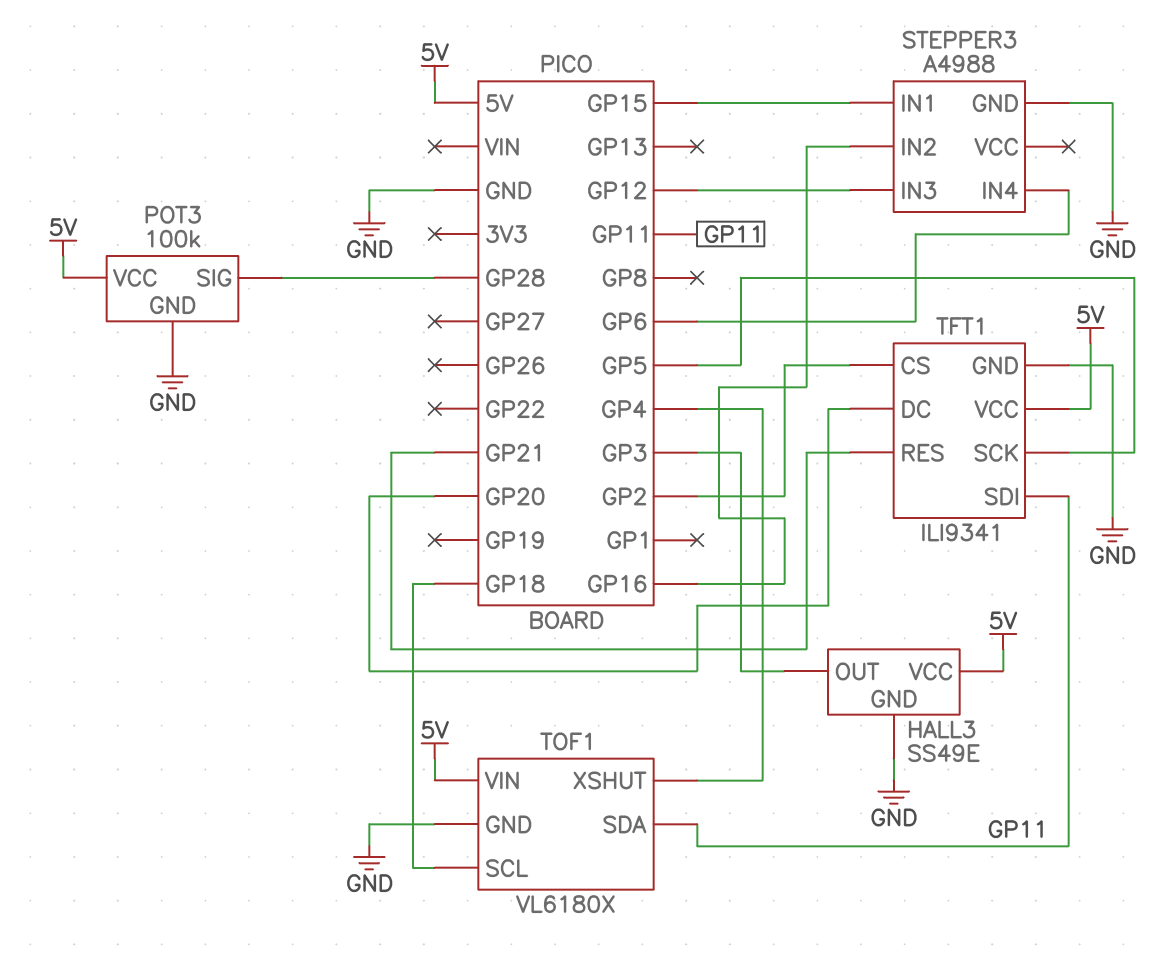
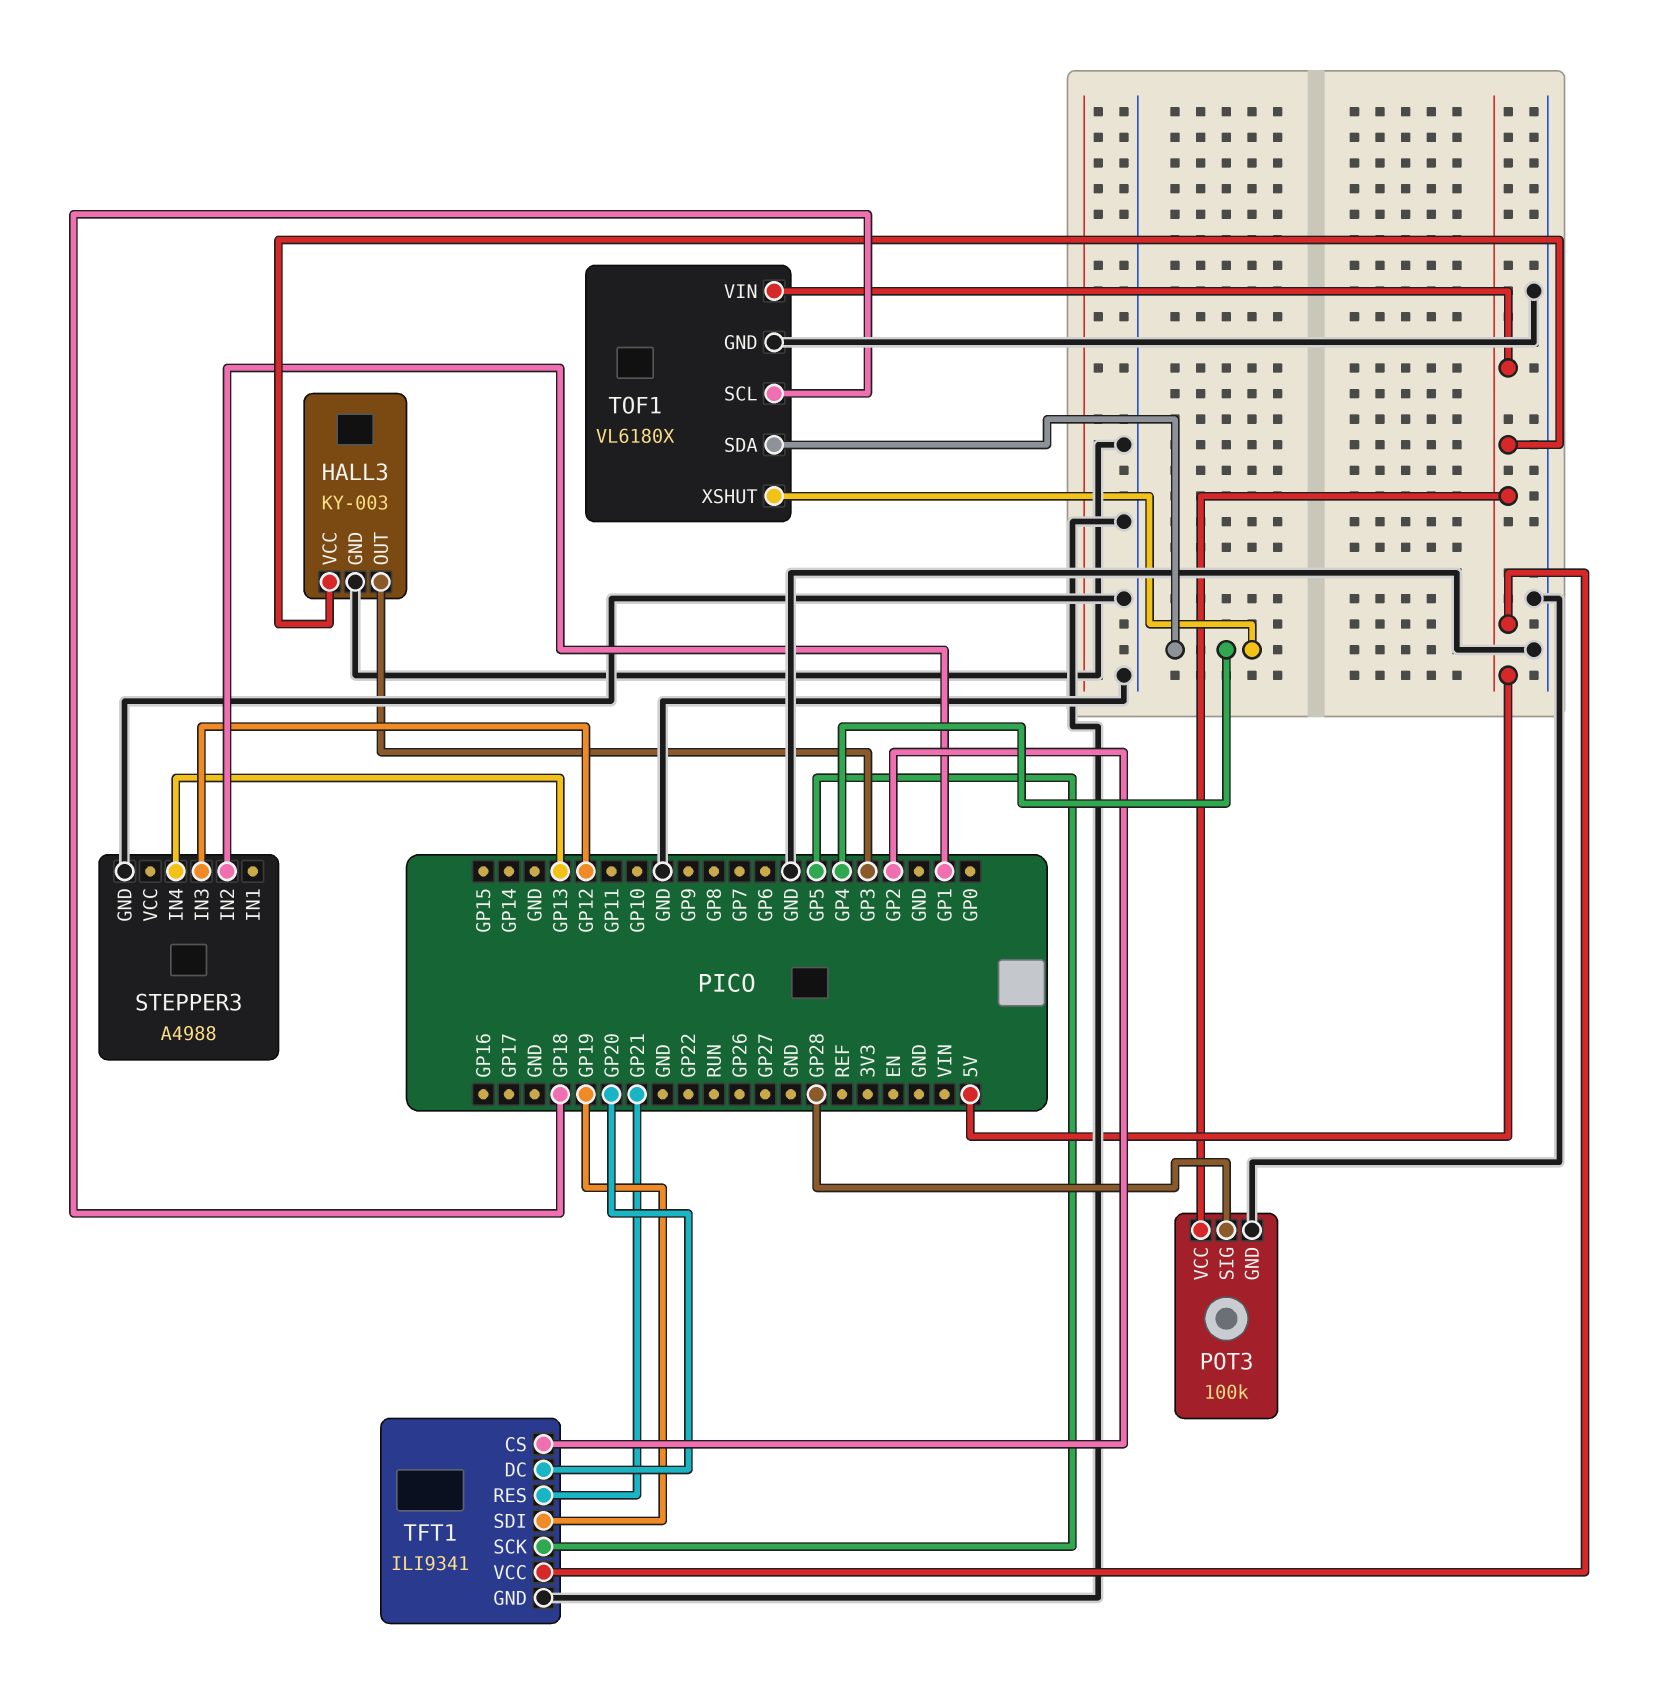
HALL3: SS49E -> KY-003
STEPPER3 pin IN1: GP15 -> none
STEPPER3 pin IN2: GP16 -> GP1
STEPPER3 pin IN4: GP6 -> GP13
TFT1 pin SDI: GP11 -> GP19
TOF1 pin SDA: GP11 -> GP4

